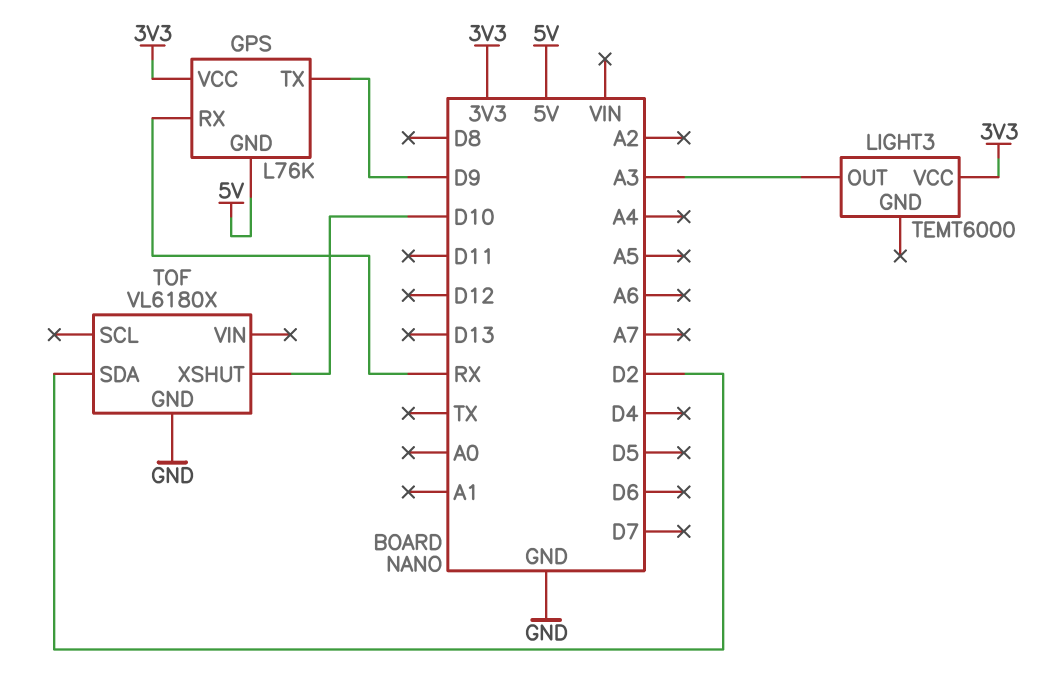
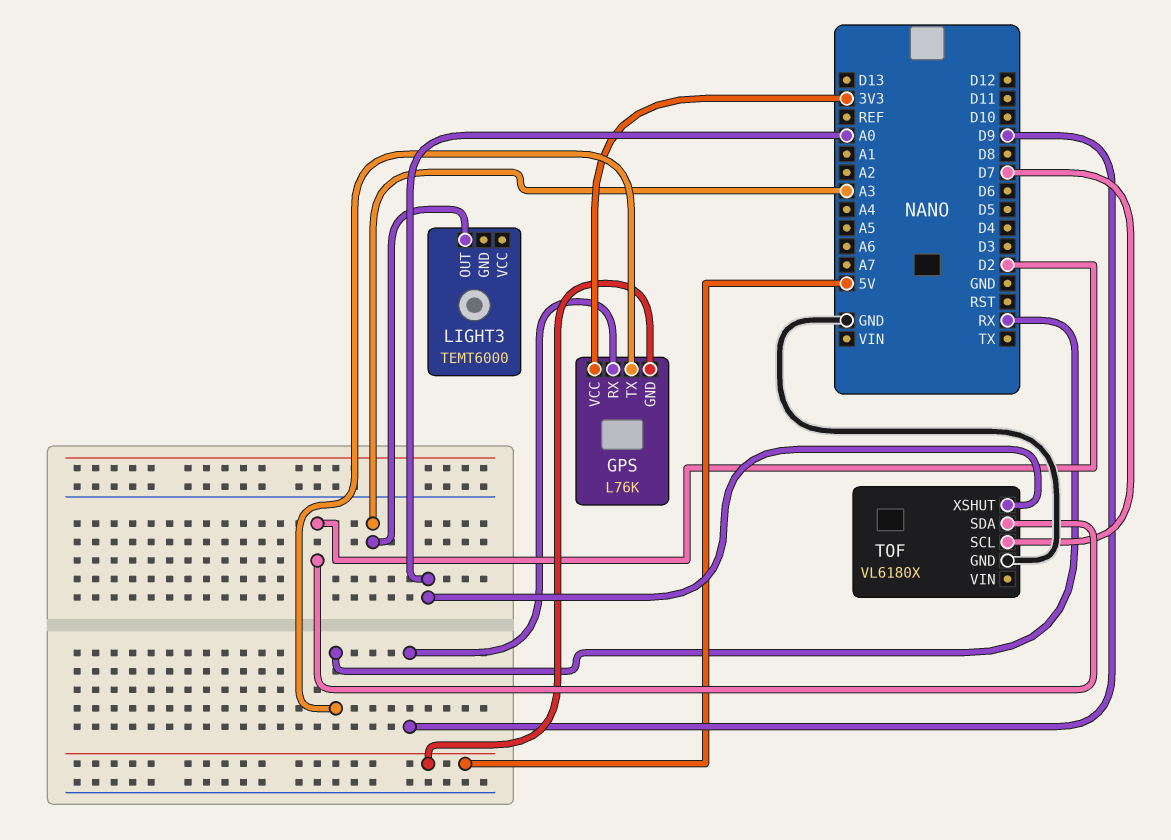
GPS pin RX: RX -> D9
GPS pin TX: D9 -> RX
LIGHT3 pin VCC: 3V3 -> none
TOF pin SCL: none -> D7
TOF pin XSHUT: D10 -> A0

